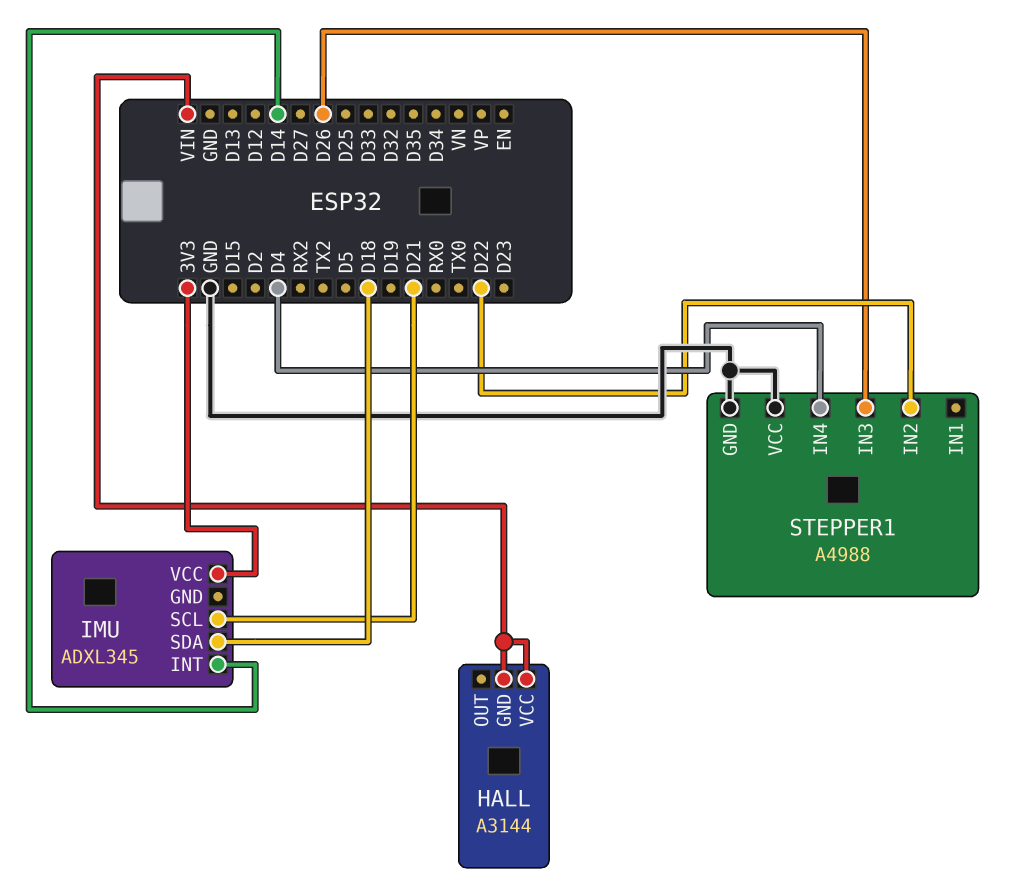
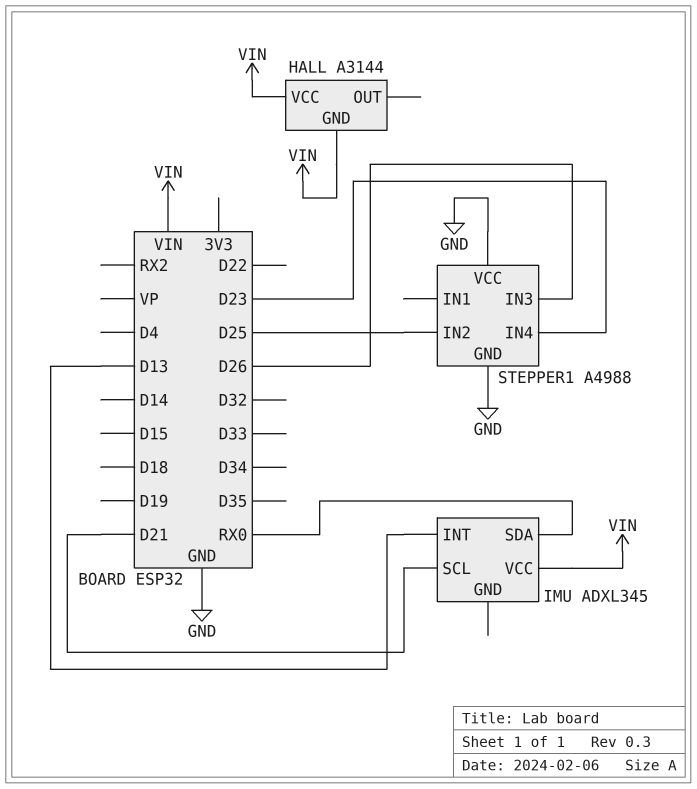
IMU pin INT: D14 -> D13
IMU pin SDA: D18 -> RX0
IMU pin VCC: 3V3 -> VIN
STEPPER1 pin IN2: D22 -> D25
STEPPER1 pin IN4: D4 -> D23

